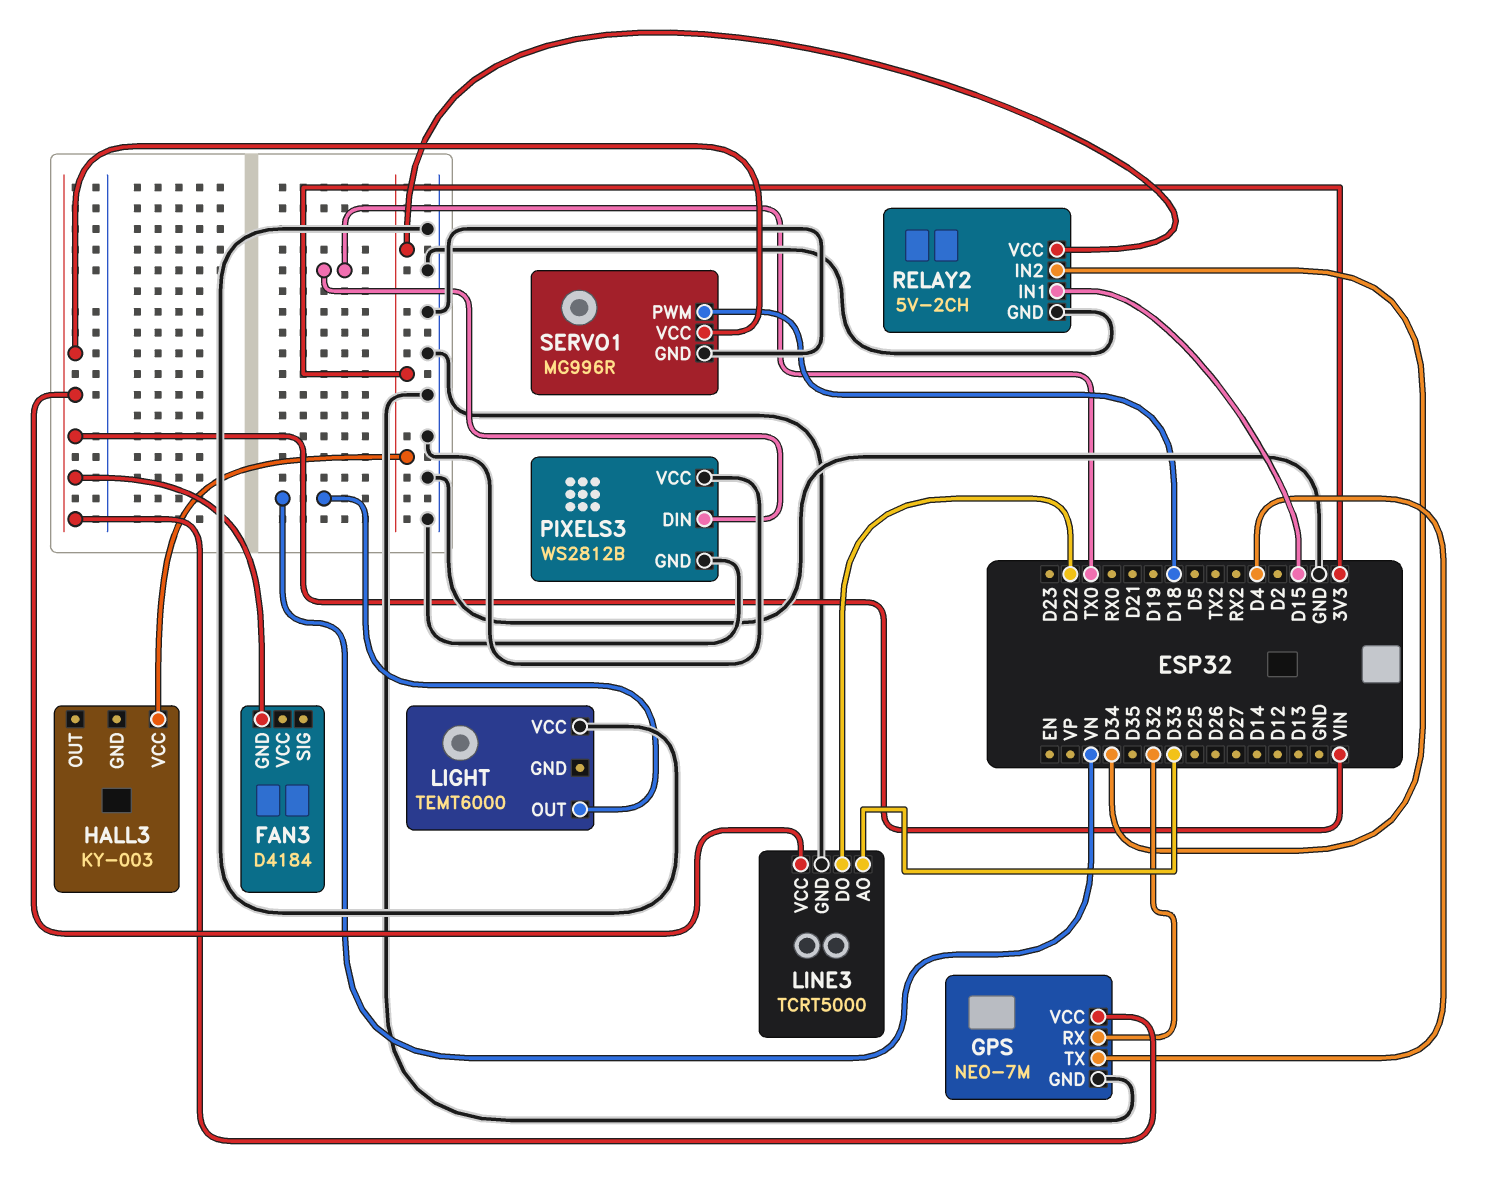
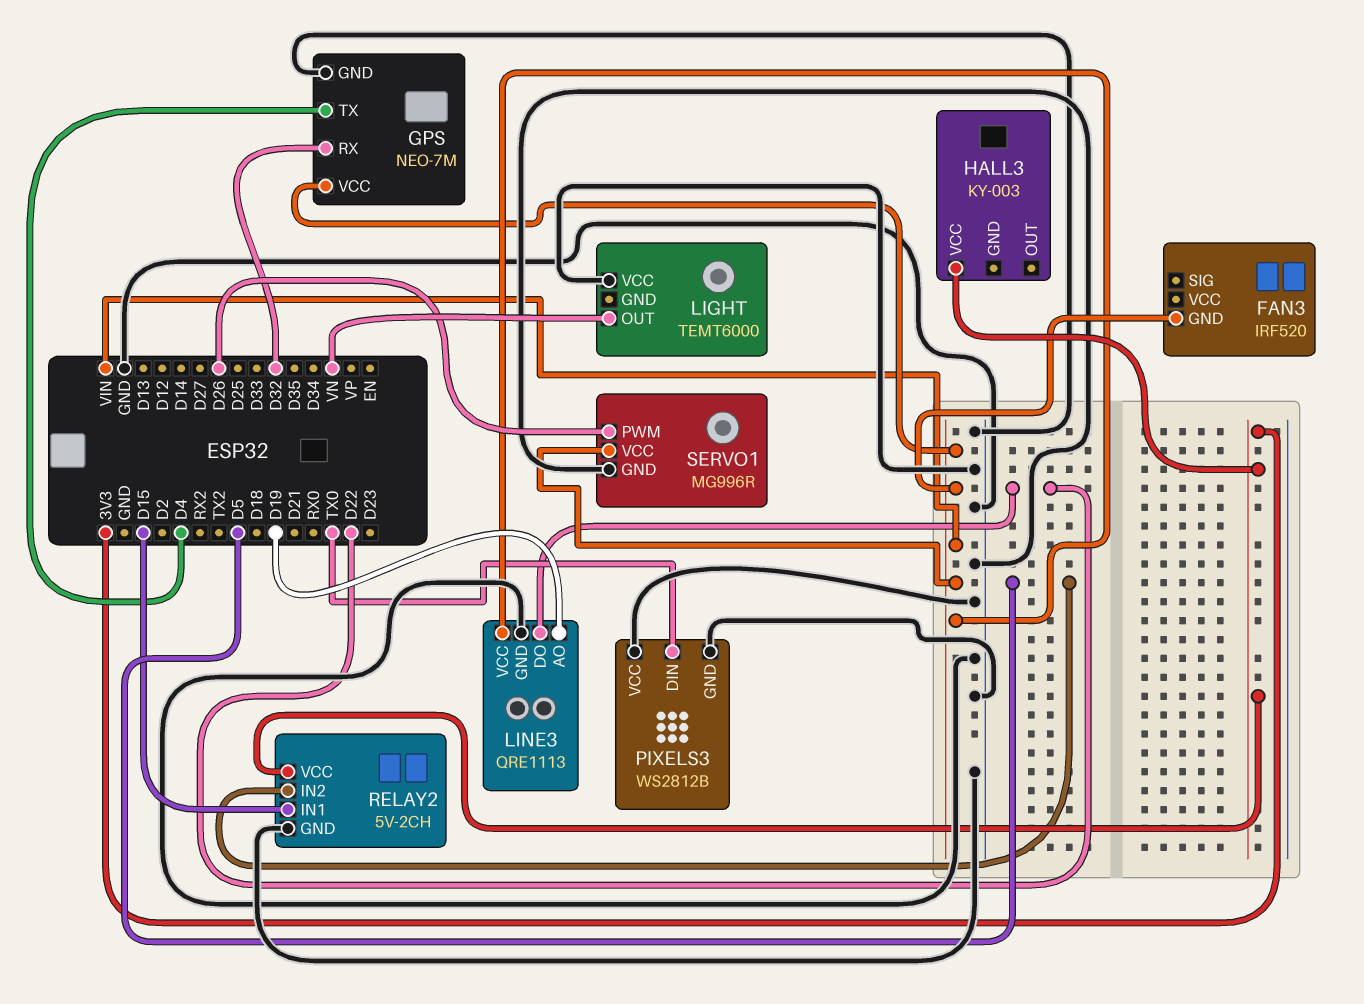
FAN3: D4184 -> IRF520
LINE3: TCRT5000 -> QRE1113
LINE3 pin AO: D33 -> D19
RELAY2 pin IN2: D34 -> D5
SERVO1 pin PWM: D18 -> D26

